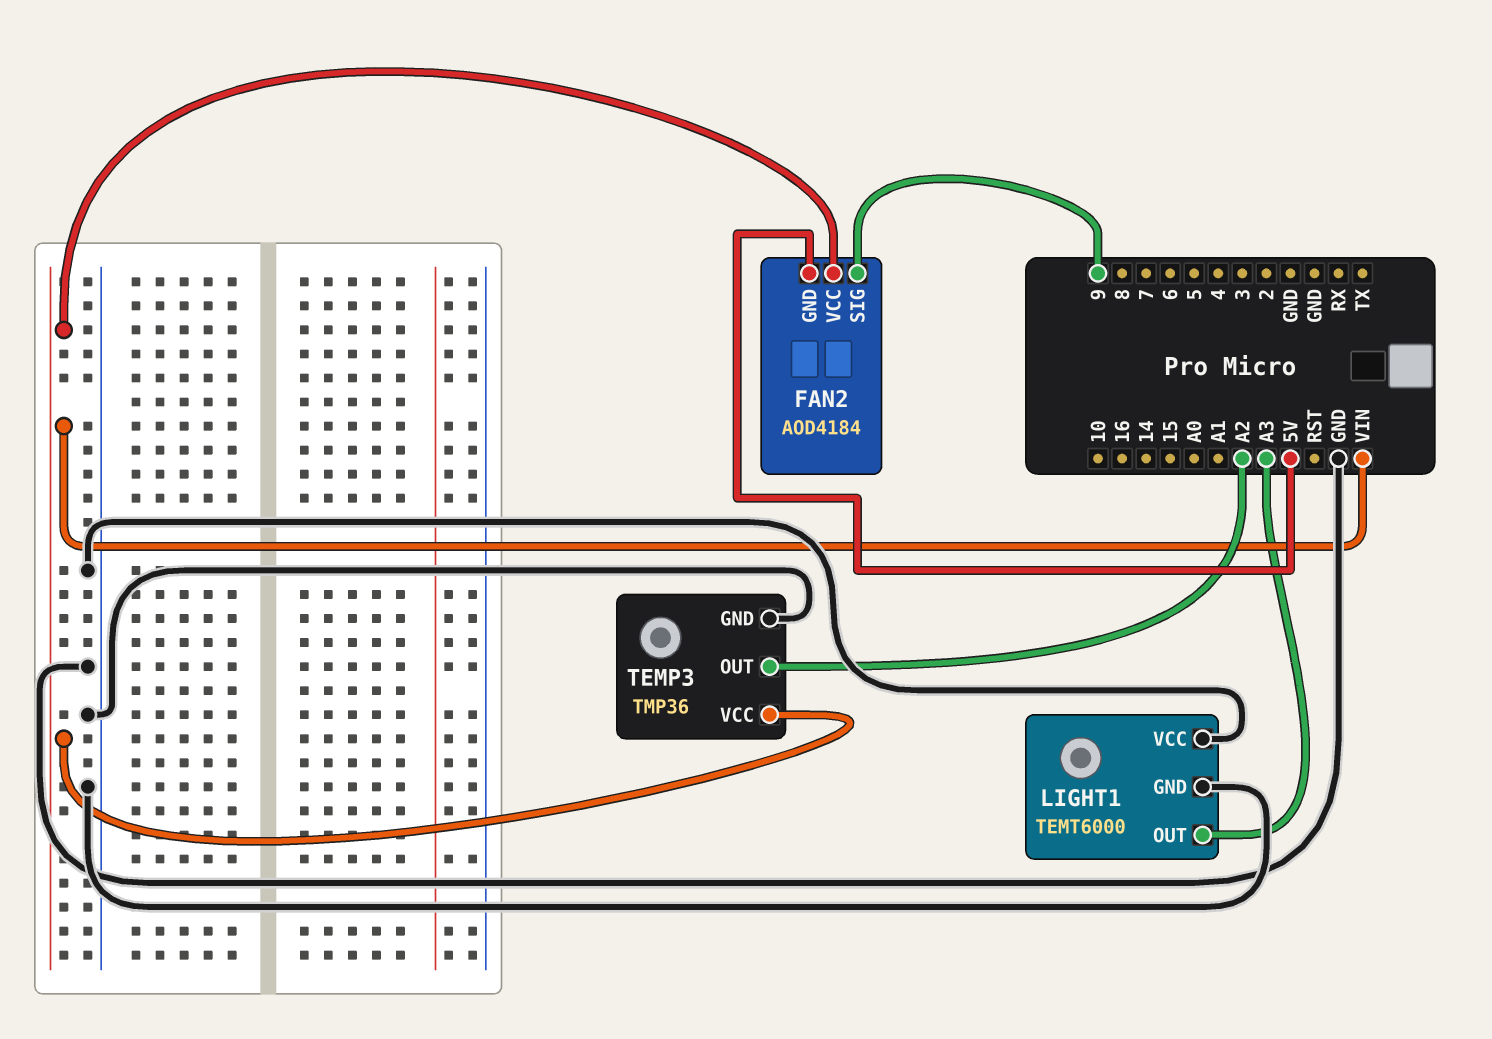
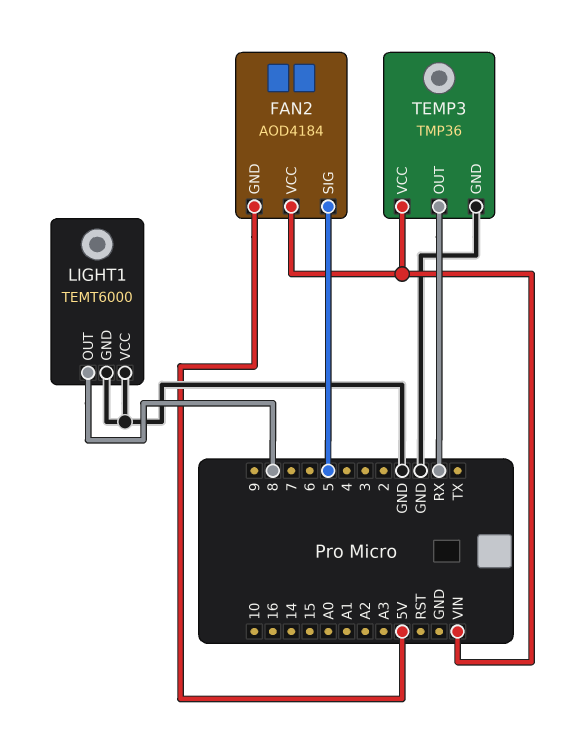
FAN2 pin SIG: 9 -> 5
LIGHT1 pin OUT: A3 -> 8
TEMP3 pin OUT: A2 -> RX

